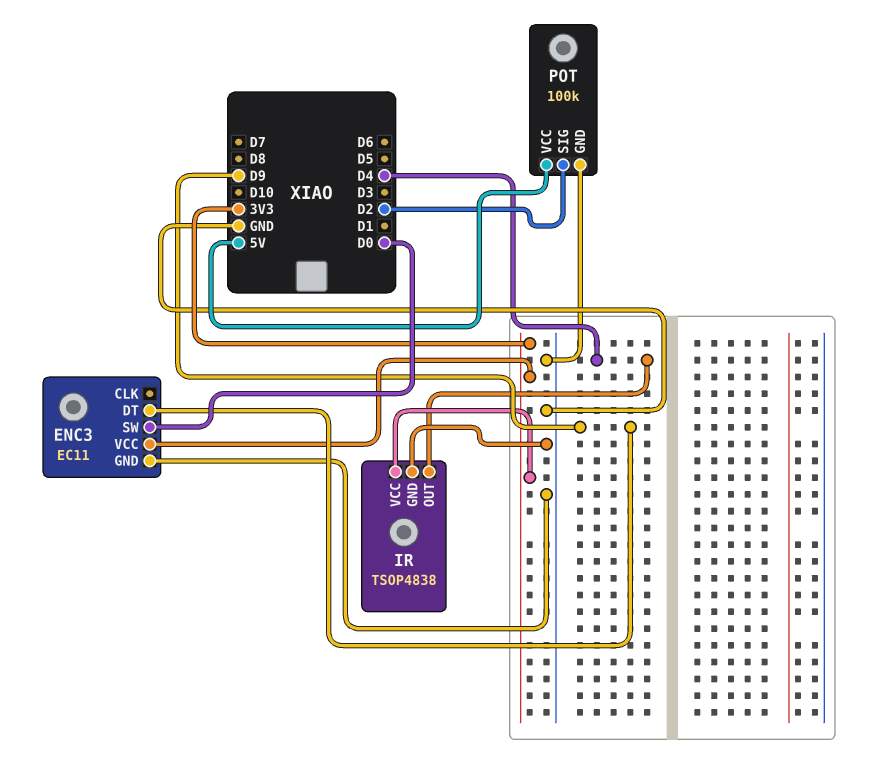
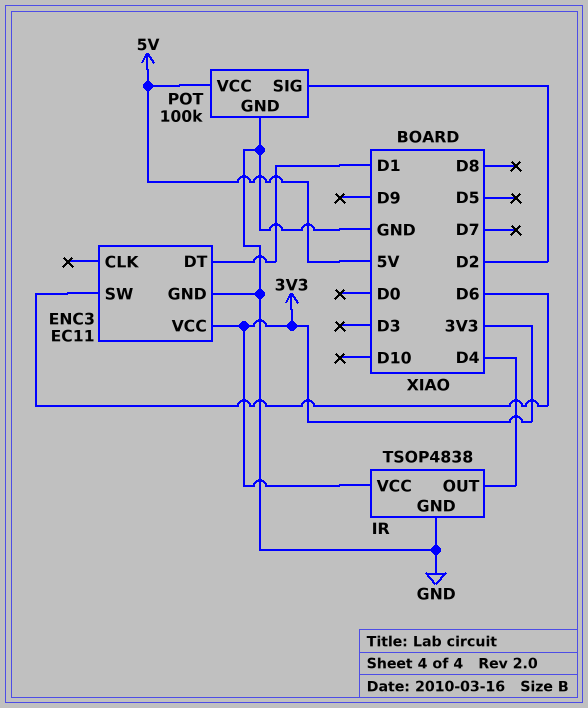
ENC3 pin DT: D9 -> D1
ENC3 pin SW: D0 -> D6

